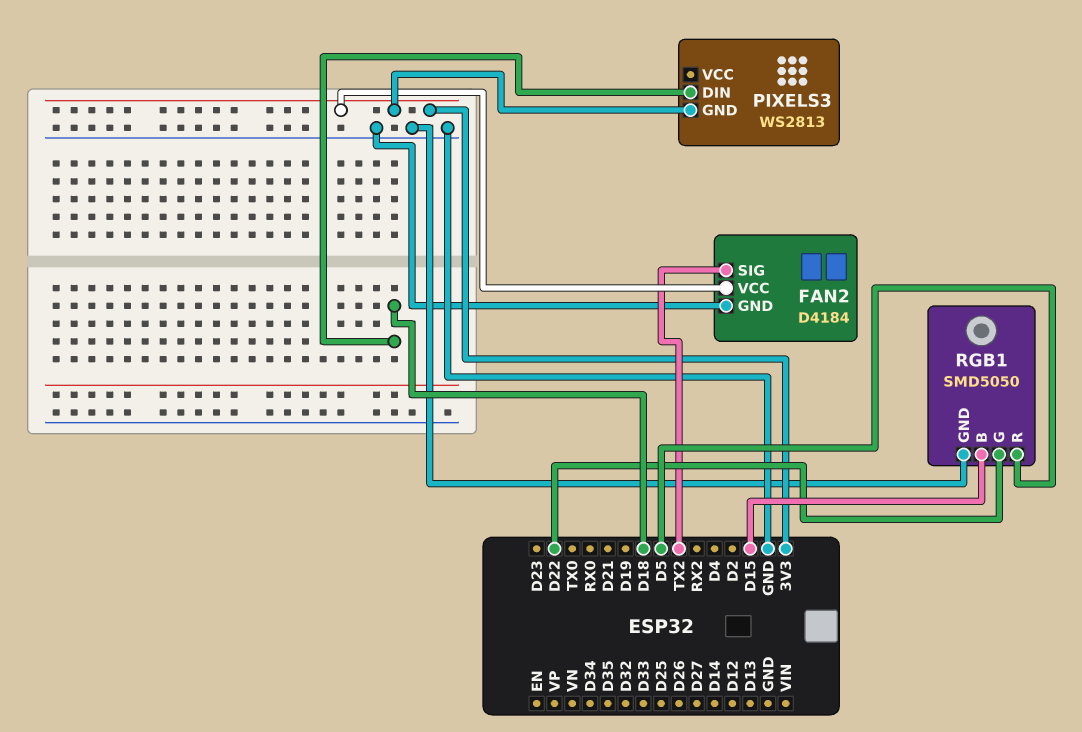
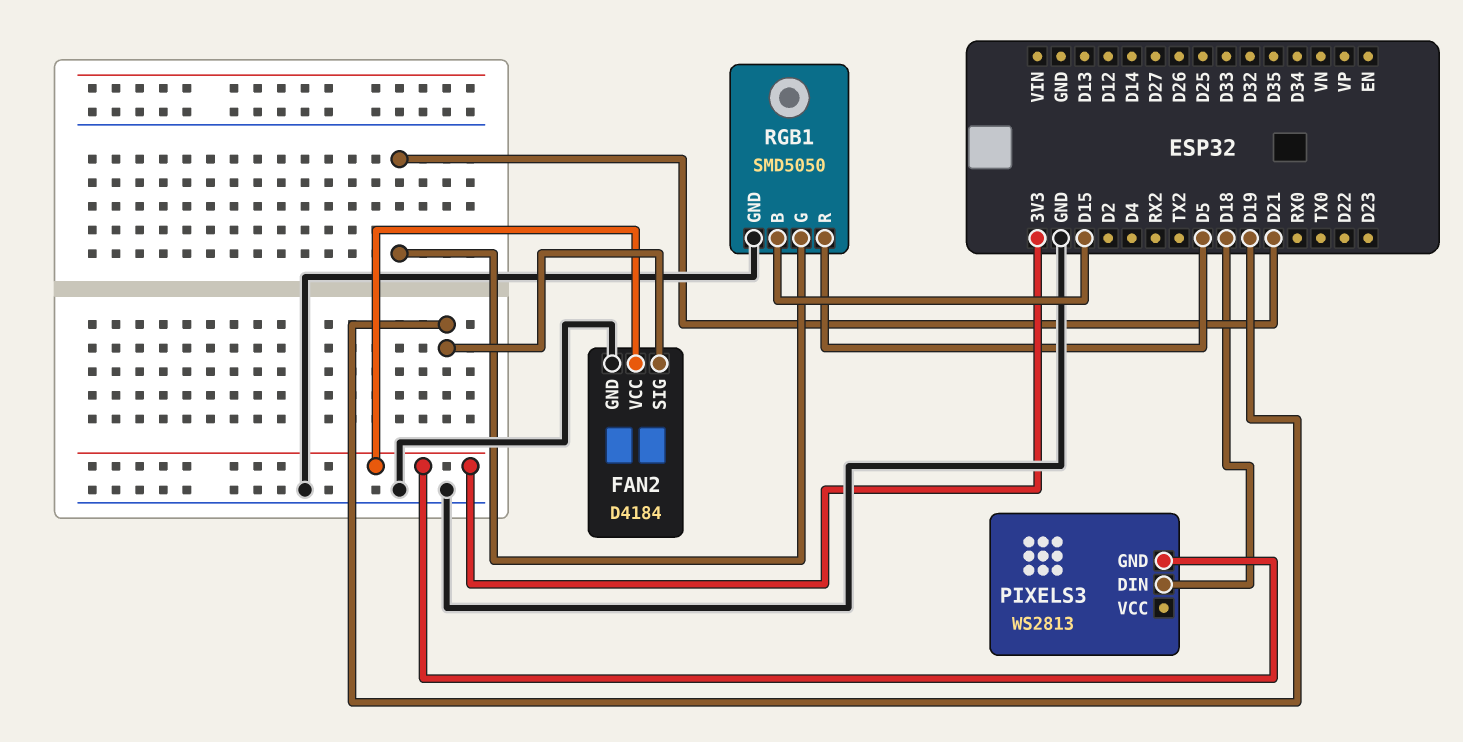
FAN2 pin SIG: TX2 -> D19
RGB1 pin G: D22 -> D21

